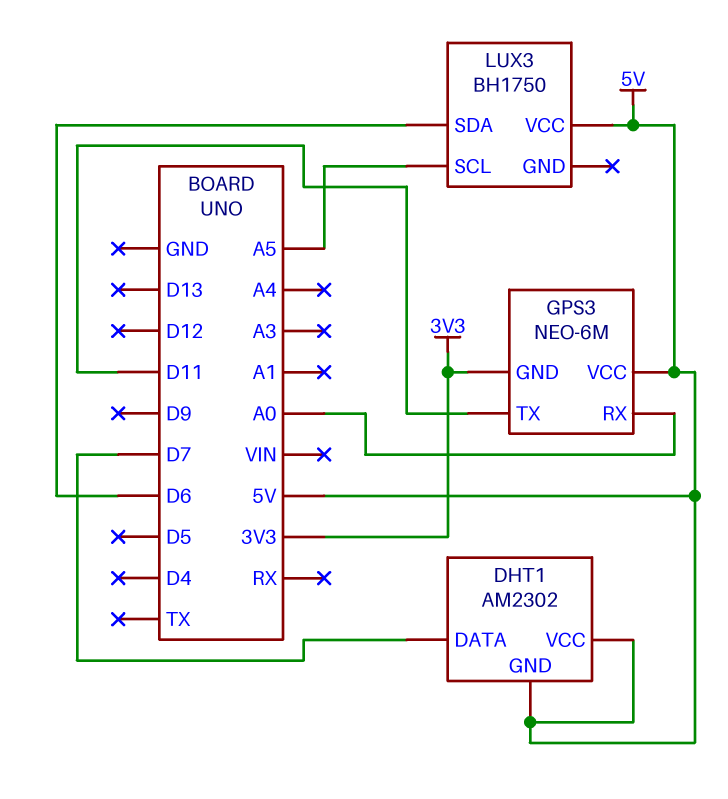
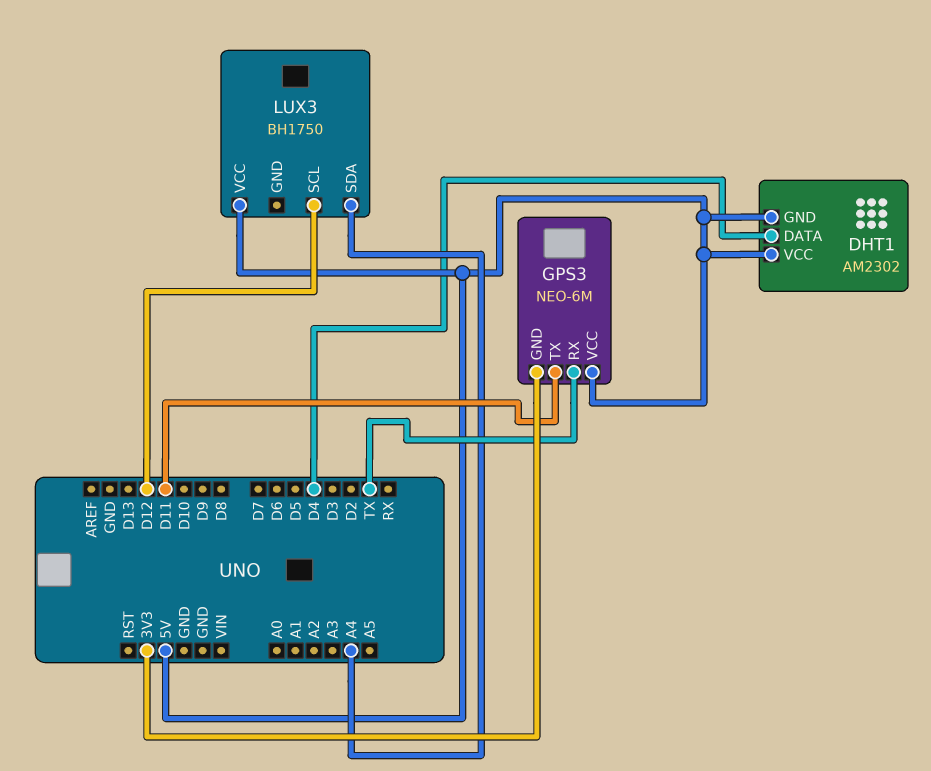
DHT1 pin DATA: D7 -> D4
GPS3 pin RX: A0 -> TX
LUX3 pin SCL: A5 -> D12
LUX3 pin SDA: D6 -> A4

